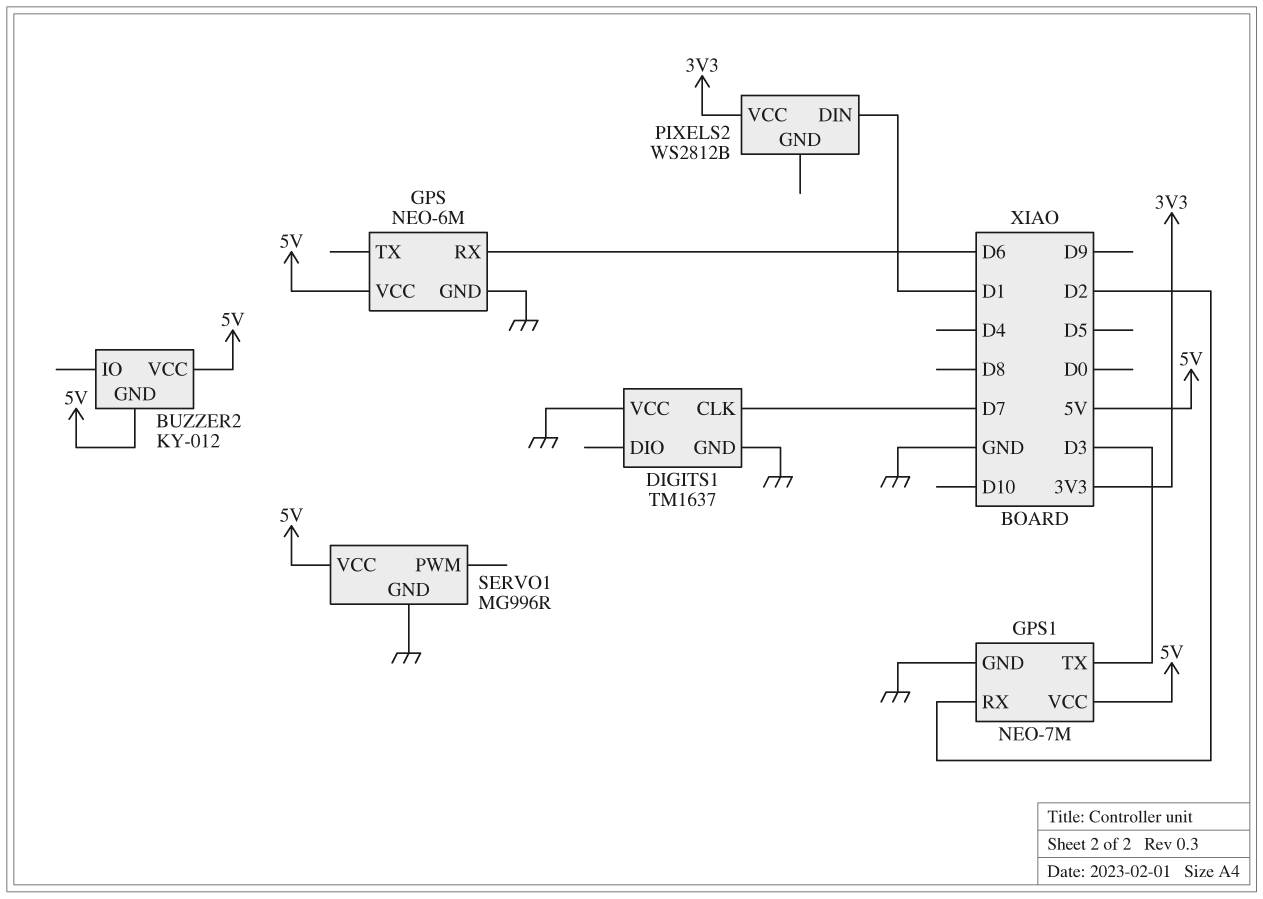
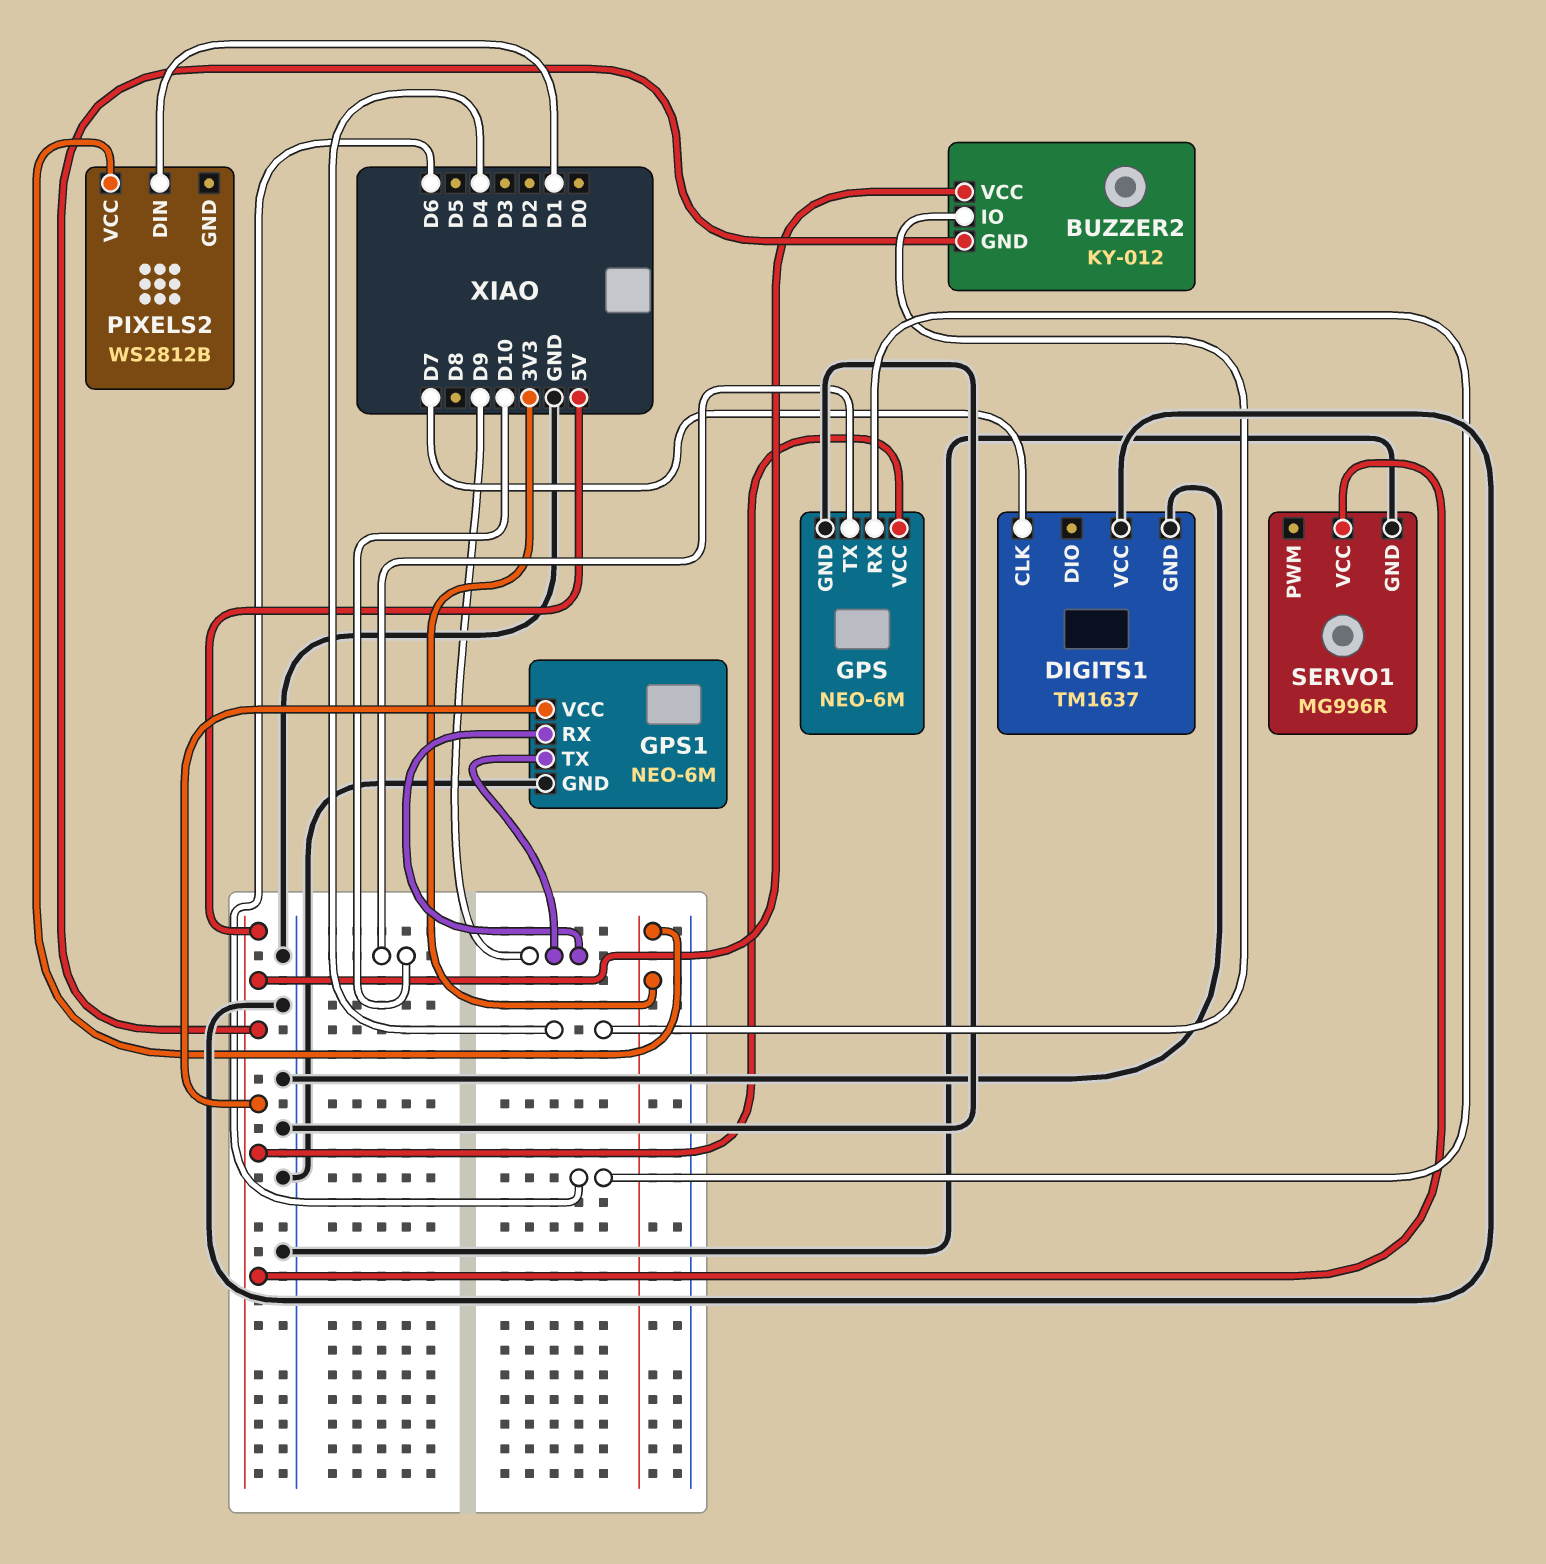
BUZZER2 pin IO: none -> D4
GPS pin TX: none -> D10
GPS1: NEO-7M -> NEO-6M
GPS1 pin RX: D2 -> D9
GPS1 pin TX: D3 -> D9

